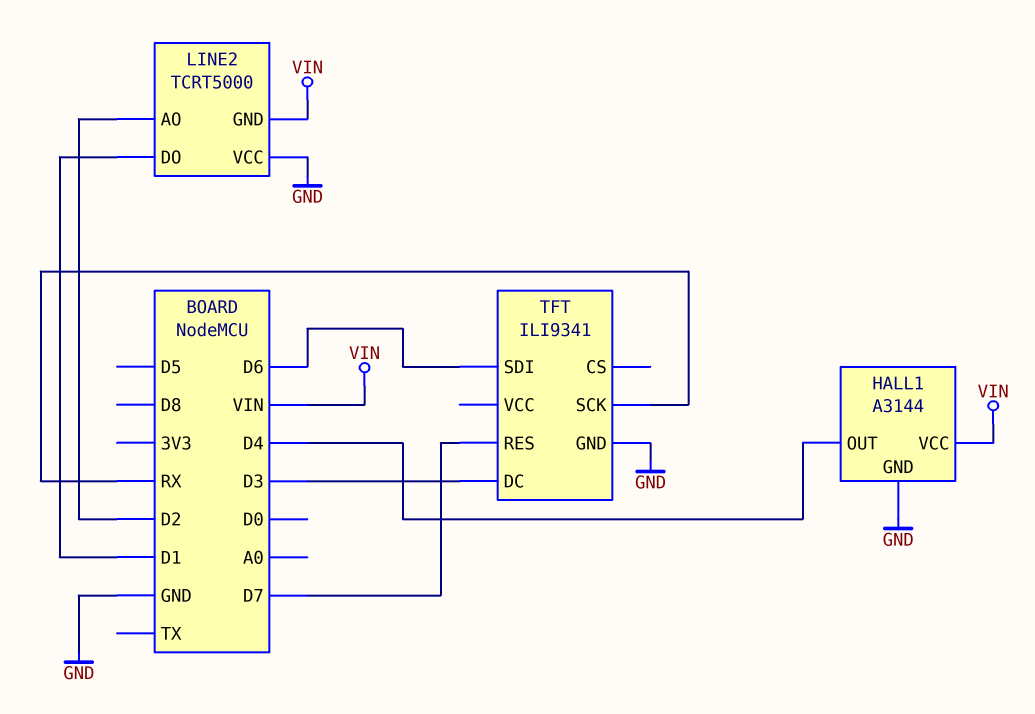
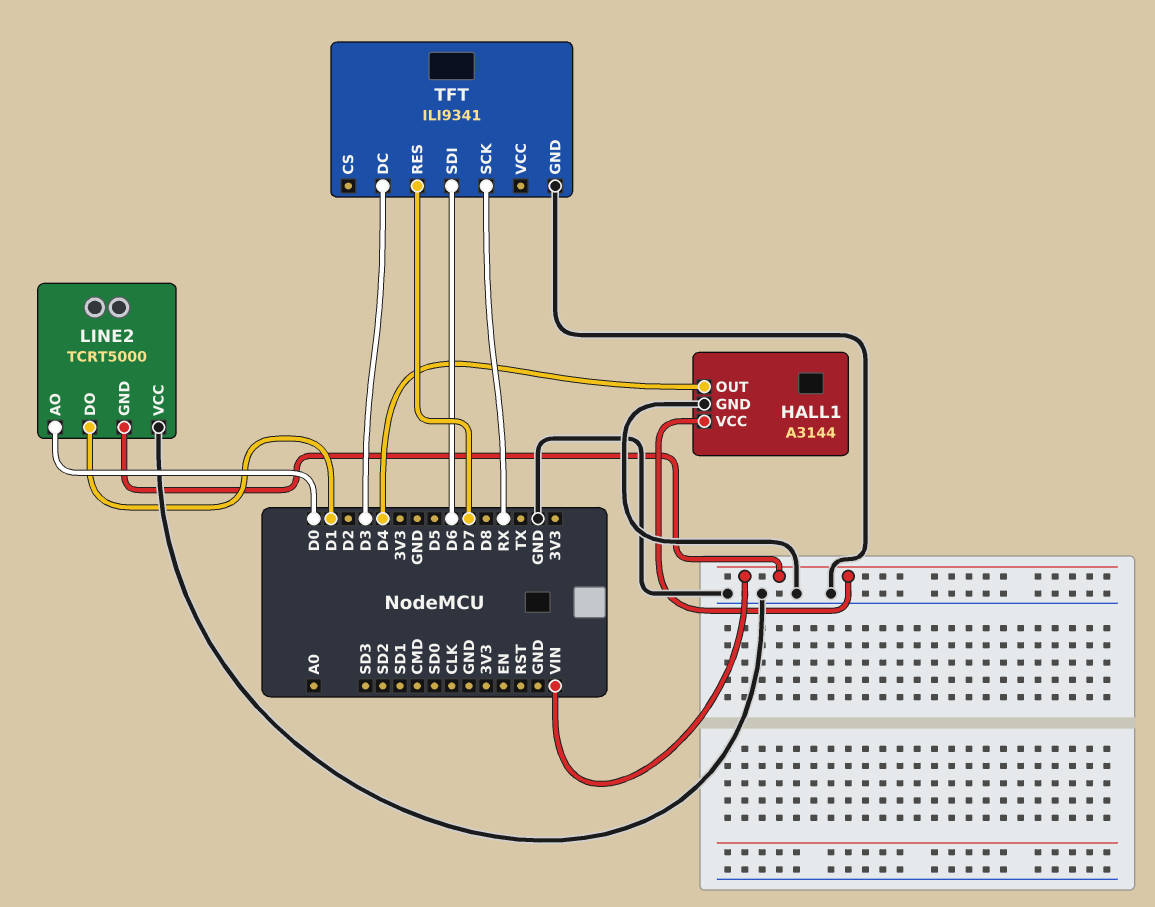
LINE2 pin AO: D2 -> D0

